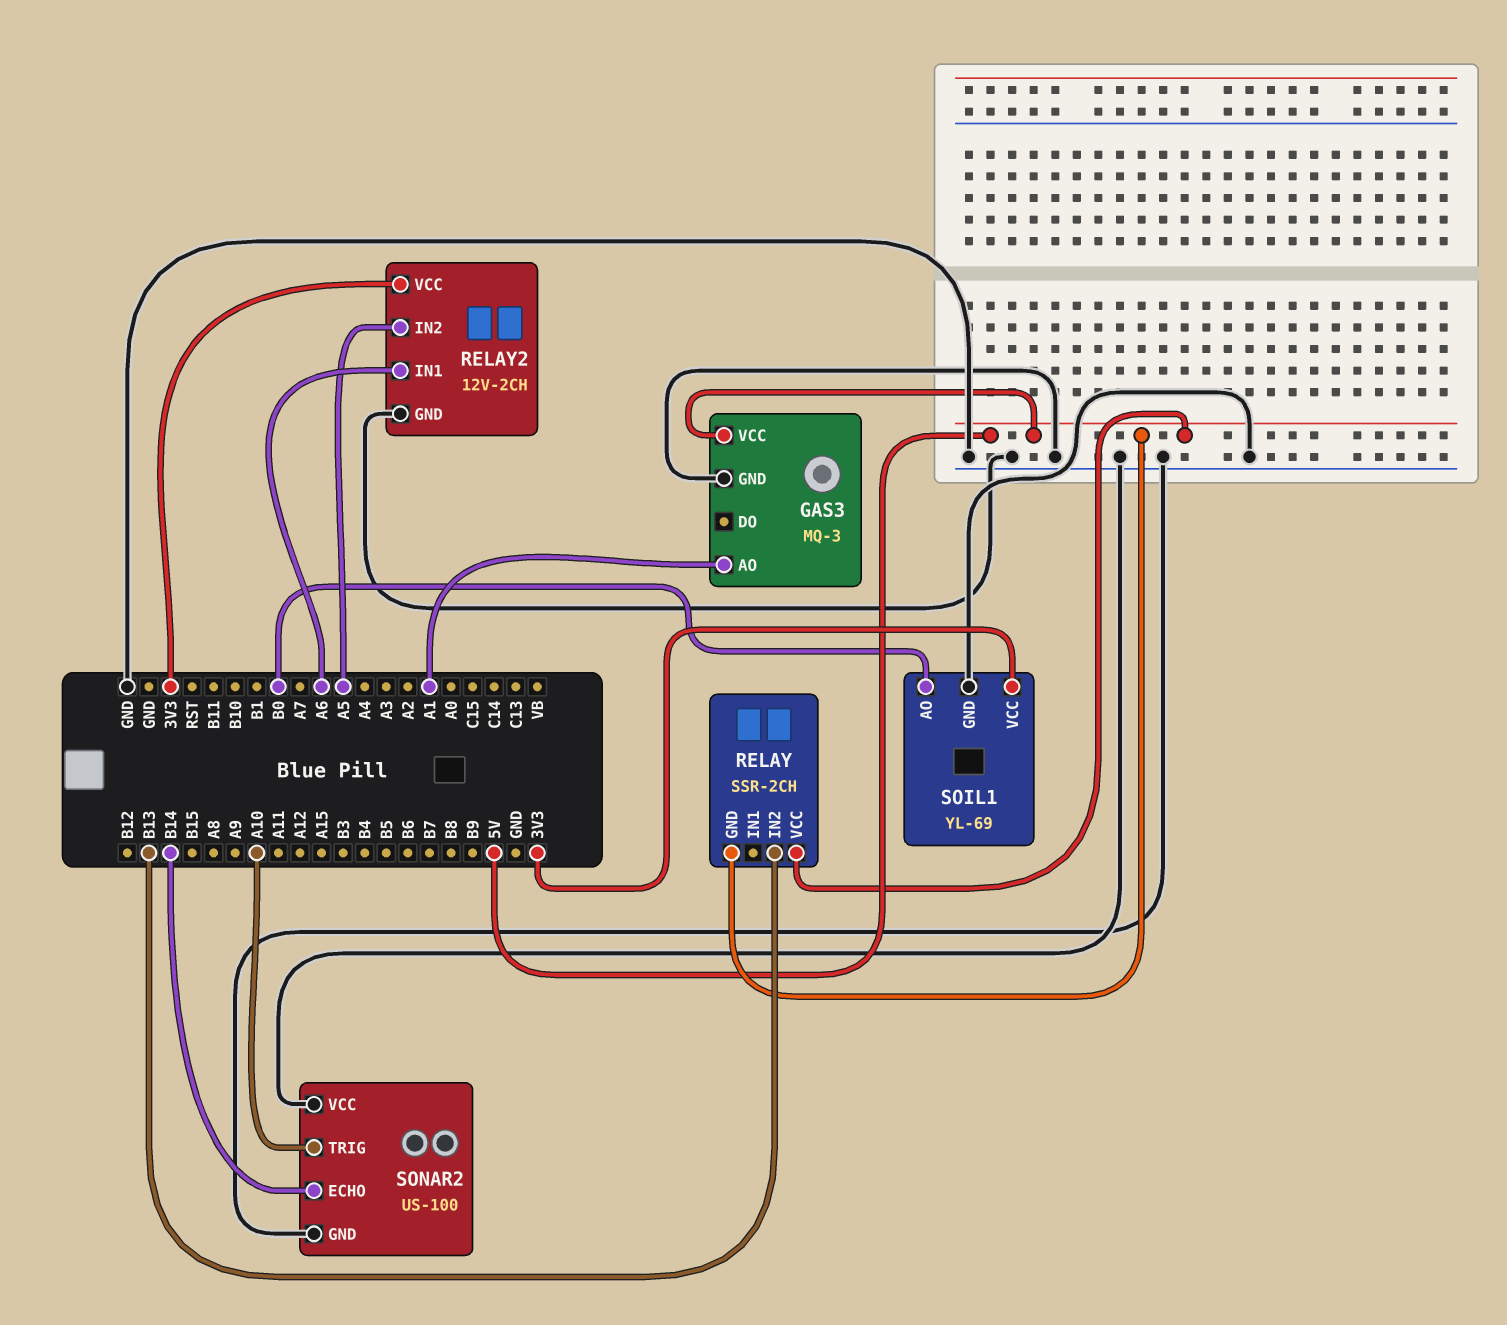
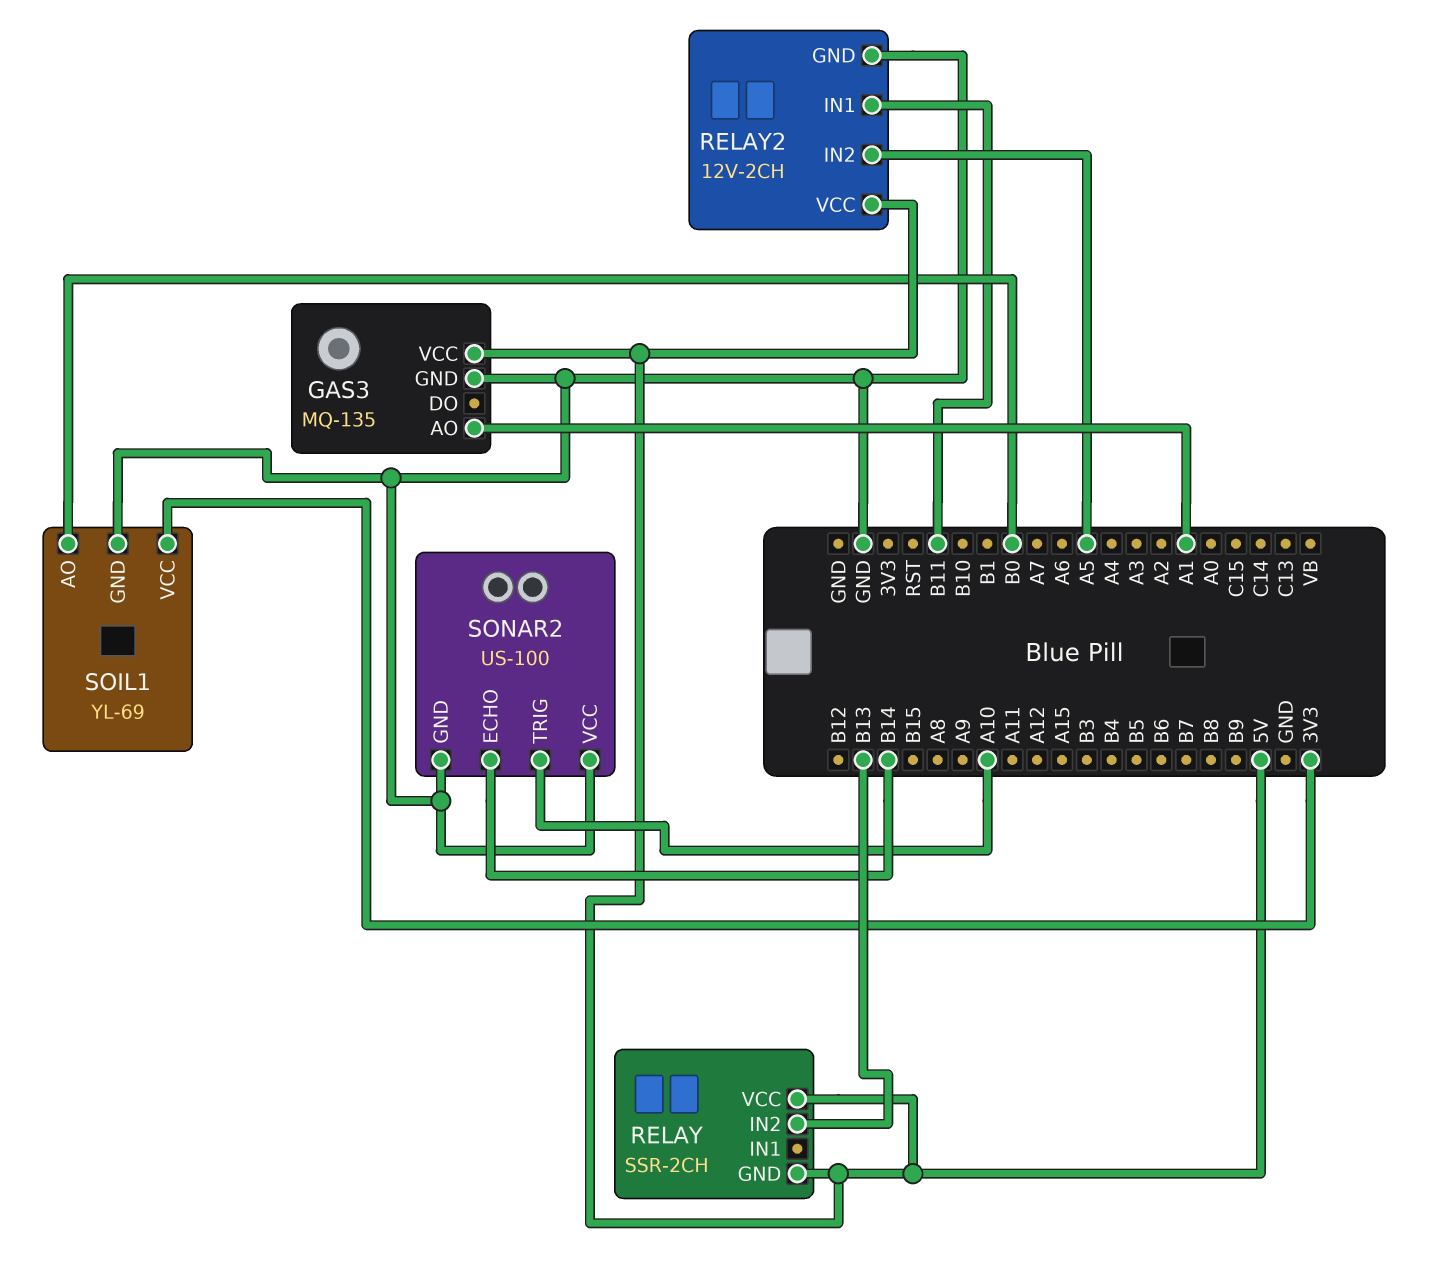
GAS3: MQ-3 -> MQ-135
RELAY2 pin IN1: A6 -> B11
RELAY2 pin VCC: 3V3 -> 5V

